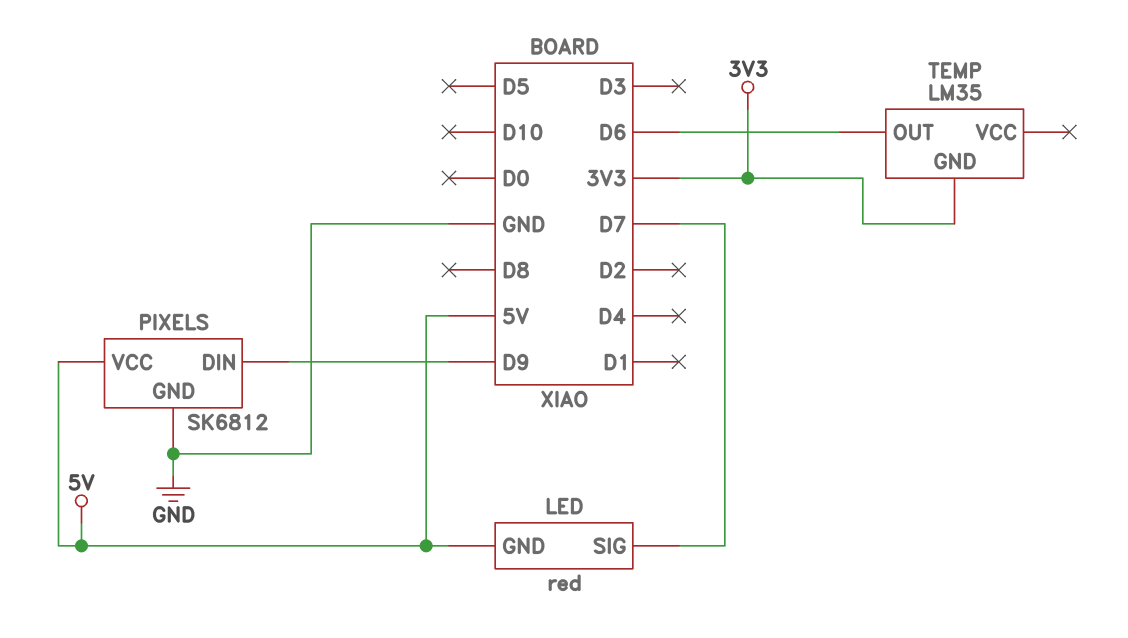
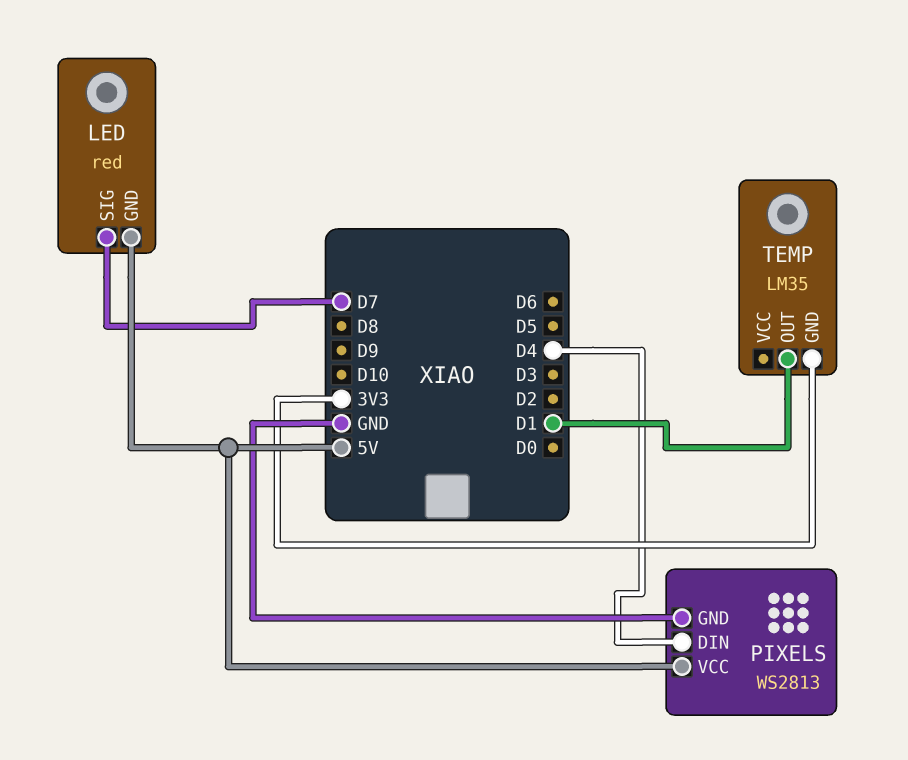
PIXELS: SK6812 -> WS2813
PIXELS pin DIN: D9 -> D4
TEMP pin OUT: D6 -> D1

